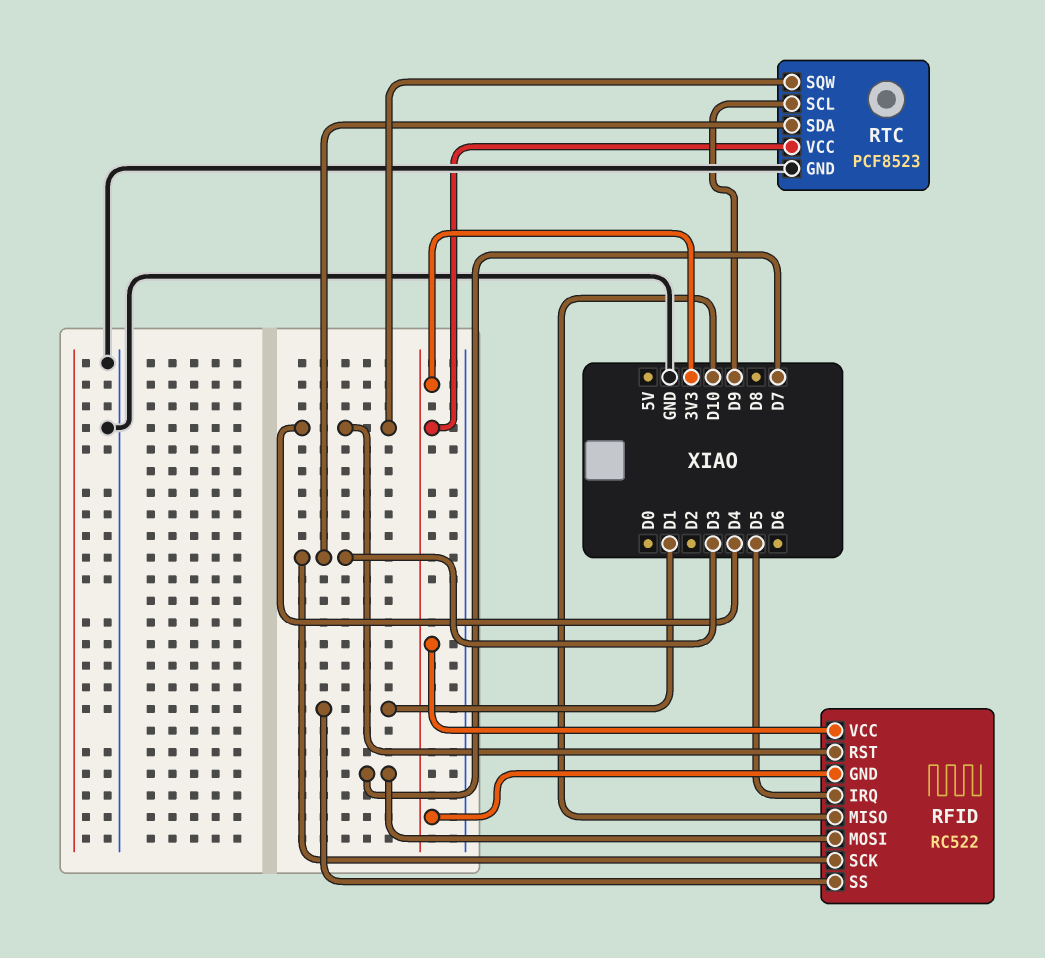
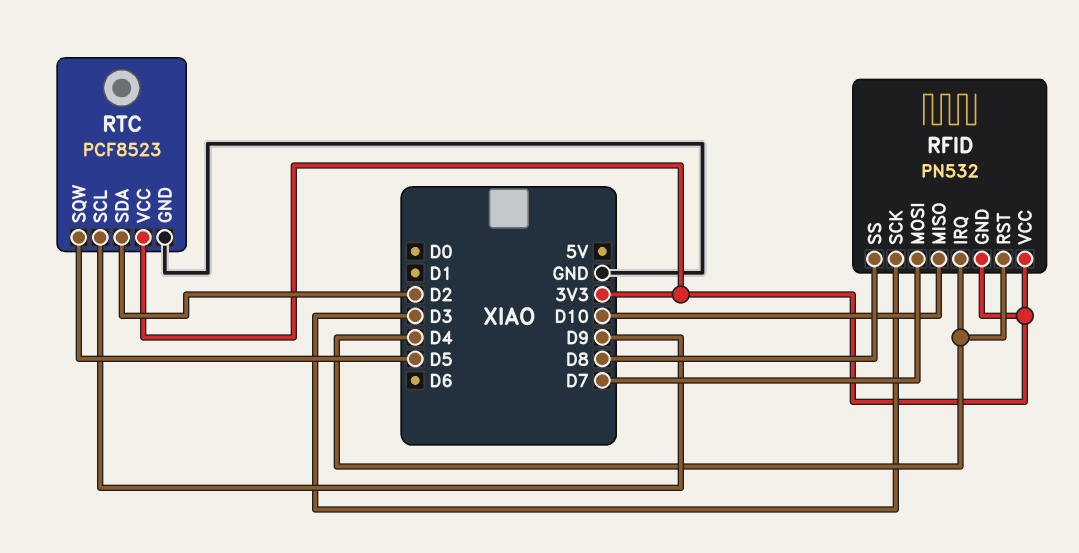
RFID: RC522 -> PN532
RFID pin IRQ: D5 -> D4
RFID pin SS: D1 -> D8
RTC pin SDA: D3 -> D2
RTC pin SQW: D4 -> D5

